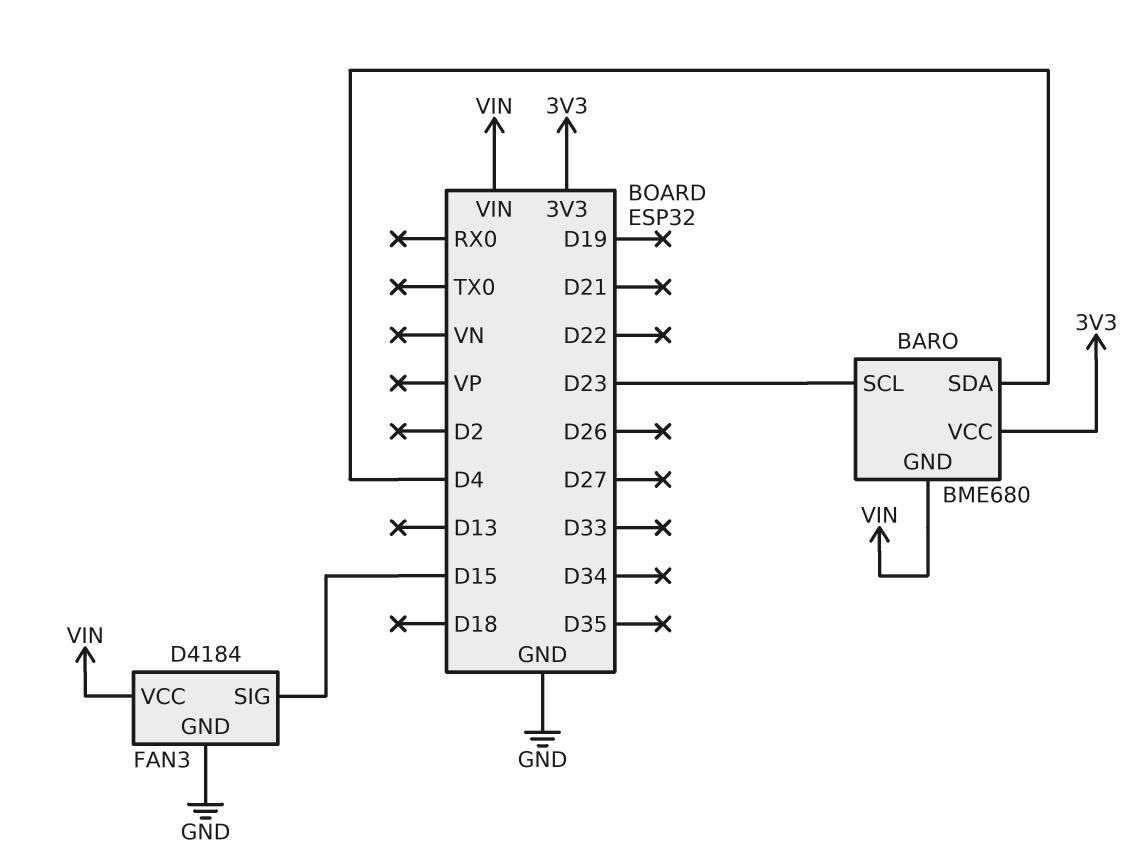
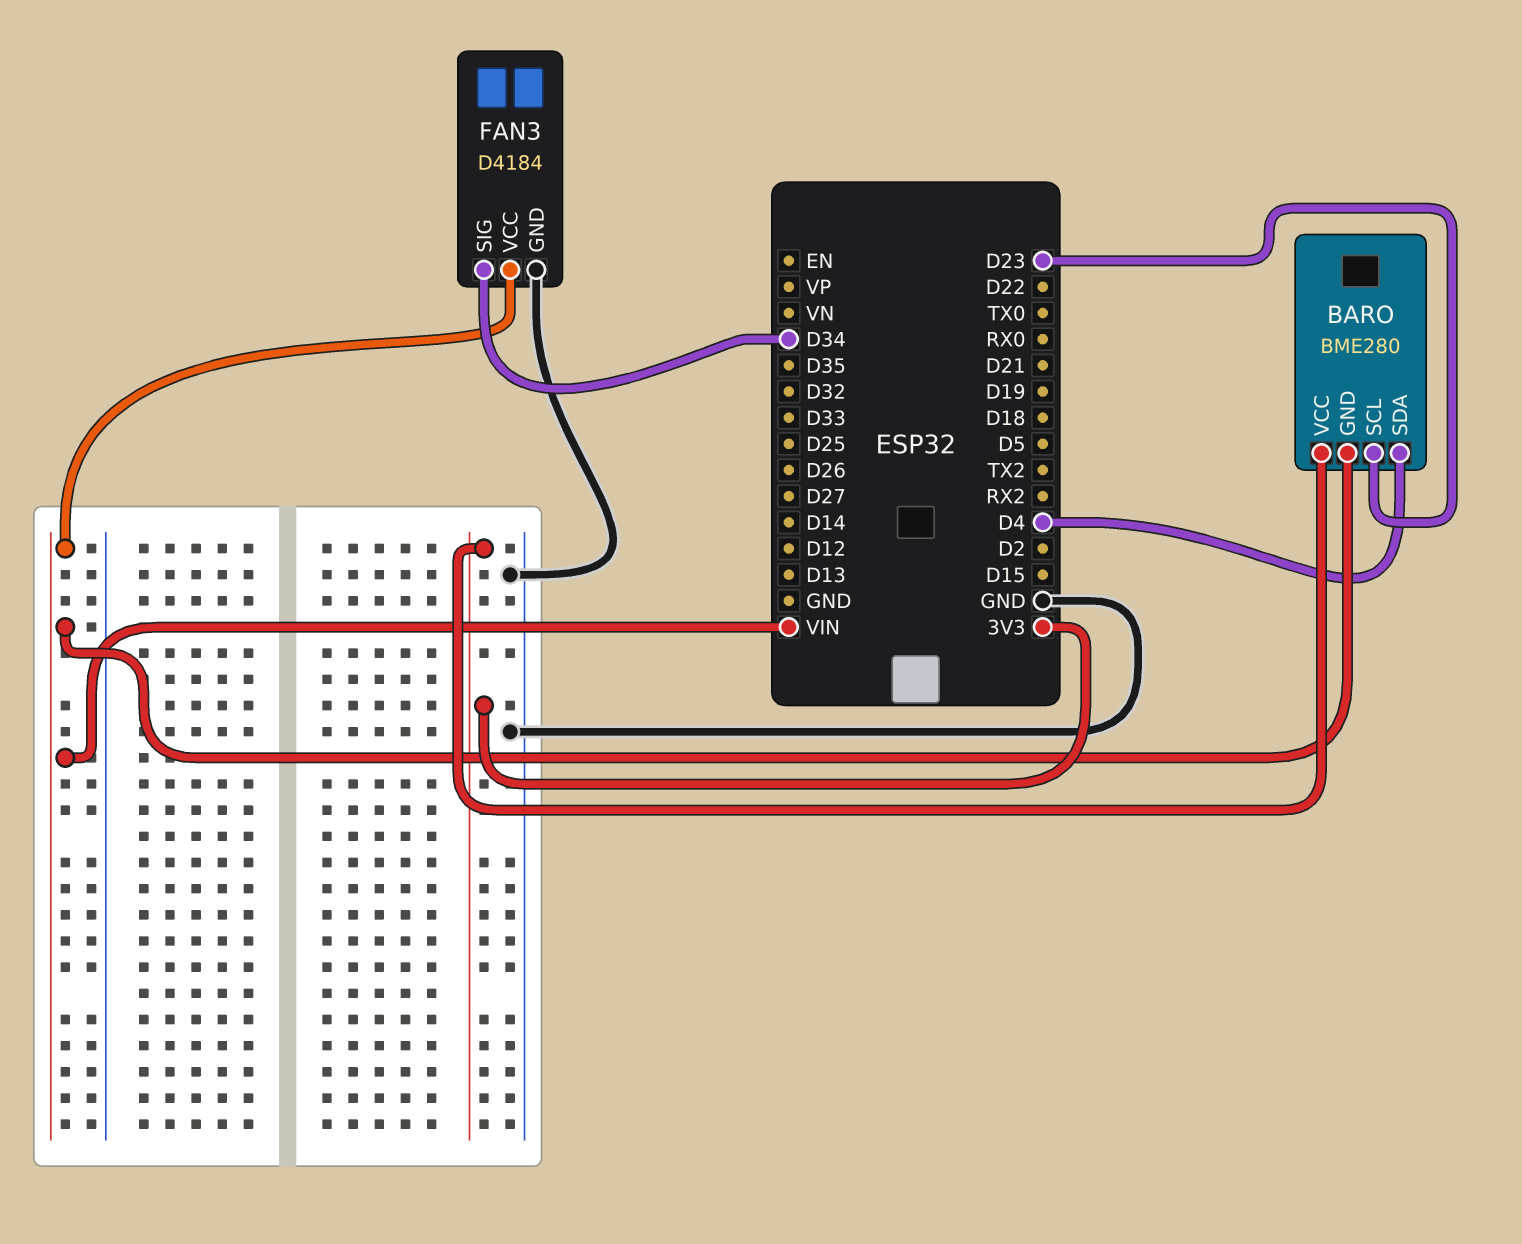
BARO: BME680 -> BME280
FAN3 pin SIG: D15 -> D34

